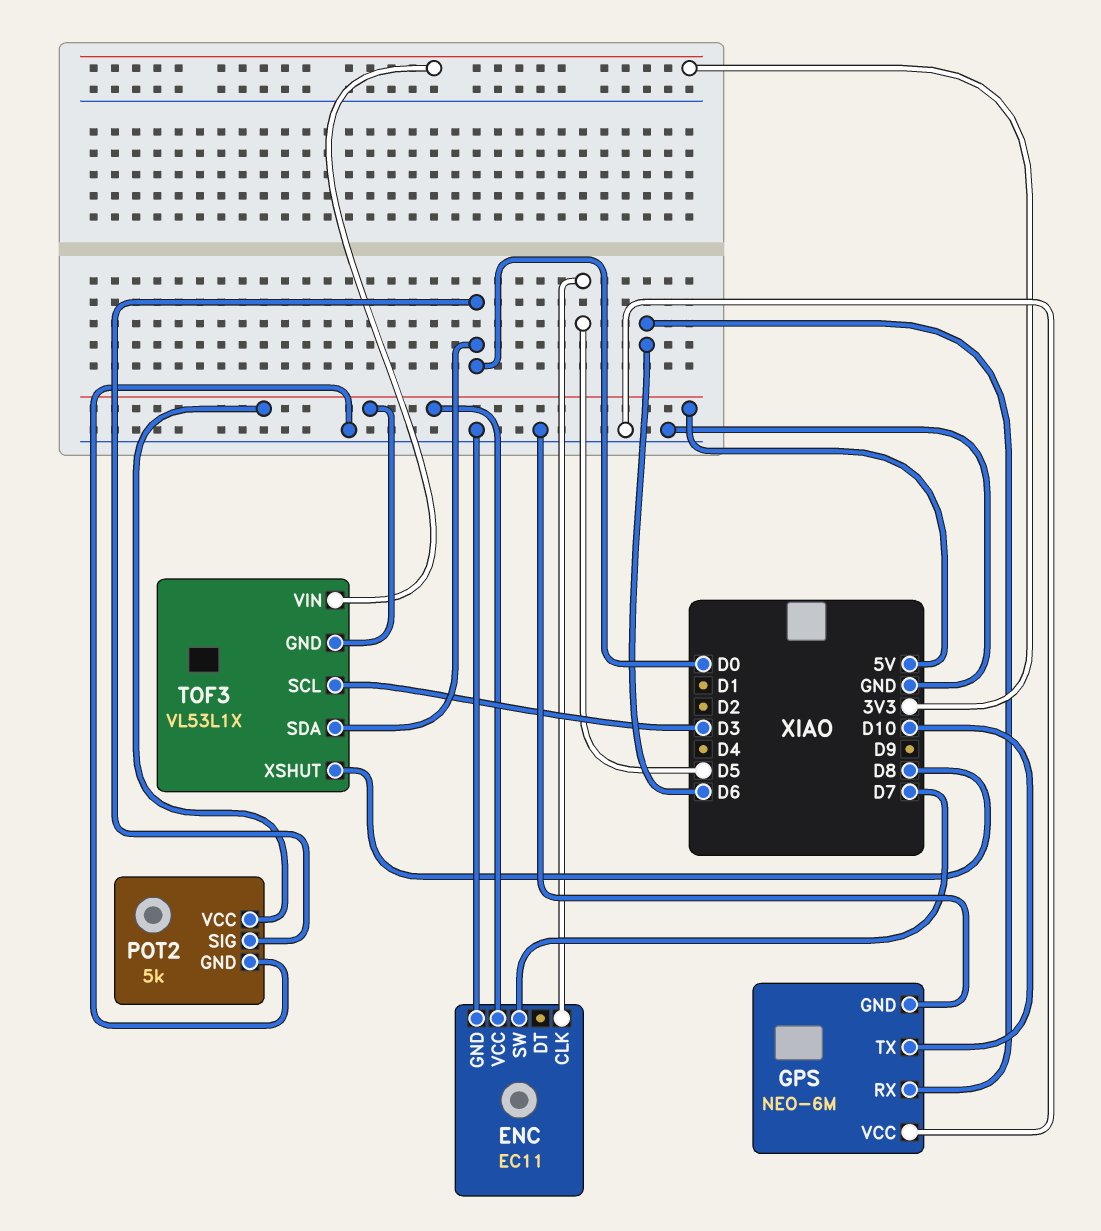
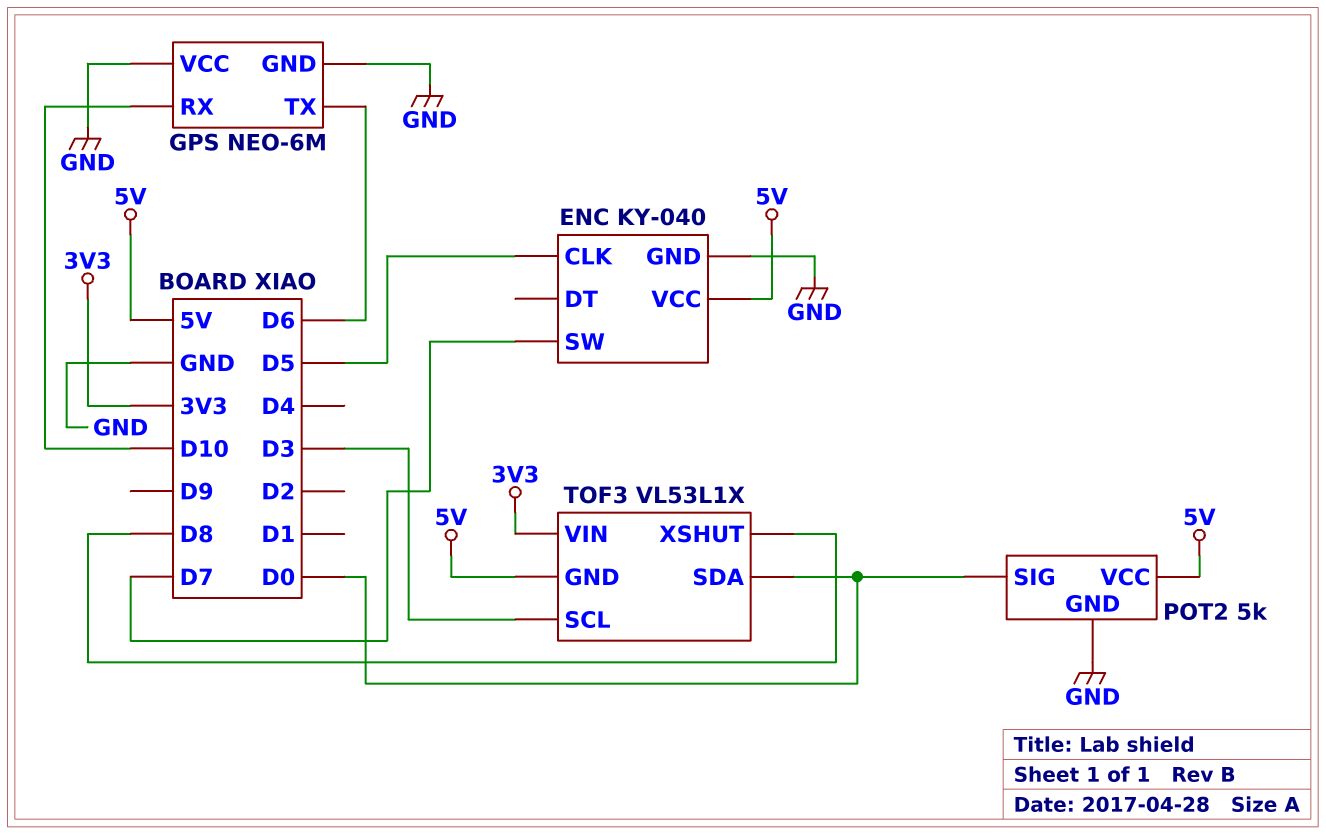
ENC: EC11 -> KY-040
GPS pin RX: D6 -> D10
GPS pin TX: D10 -> D6

